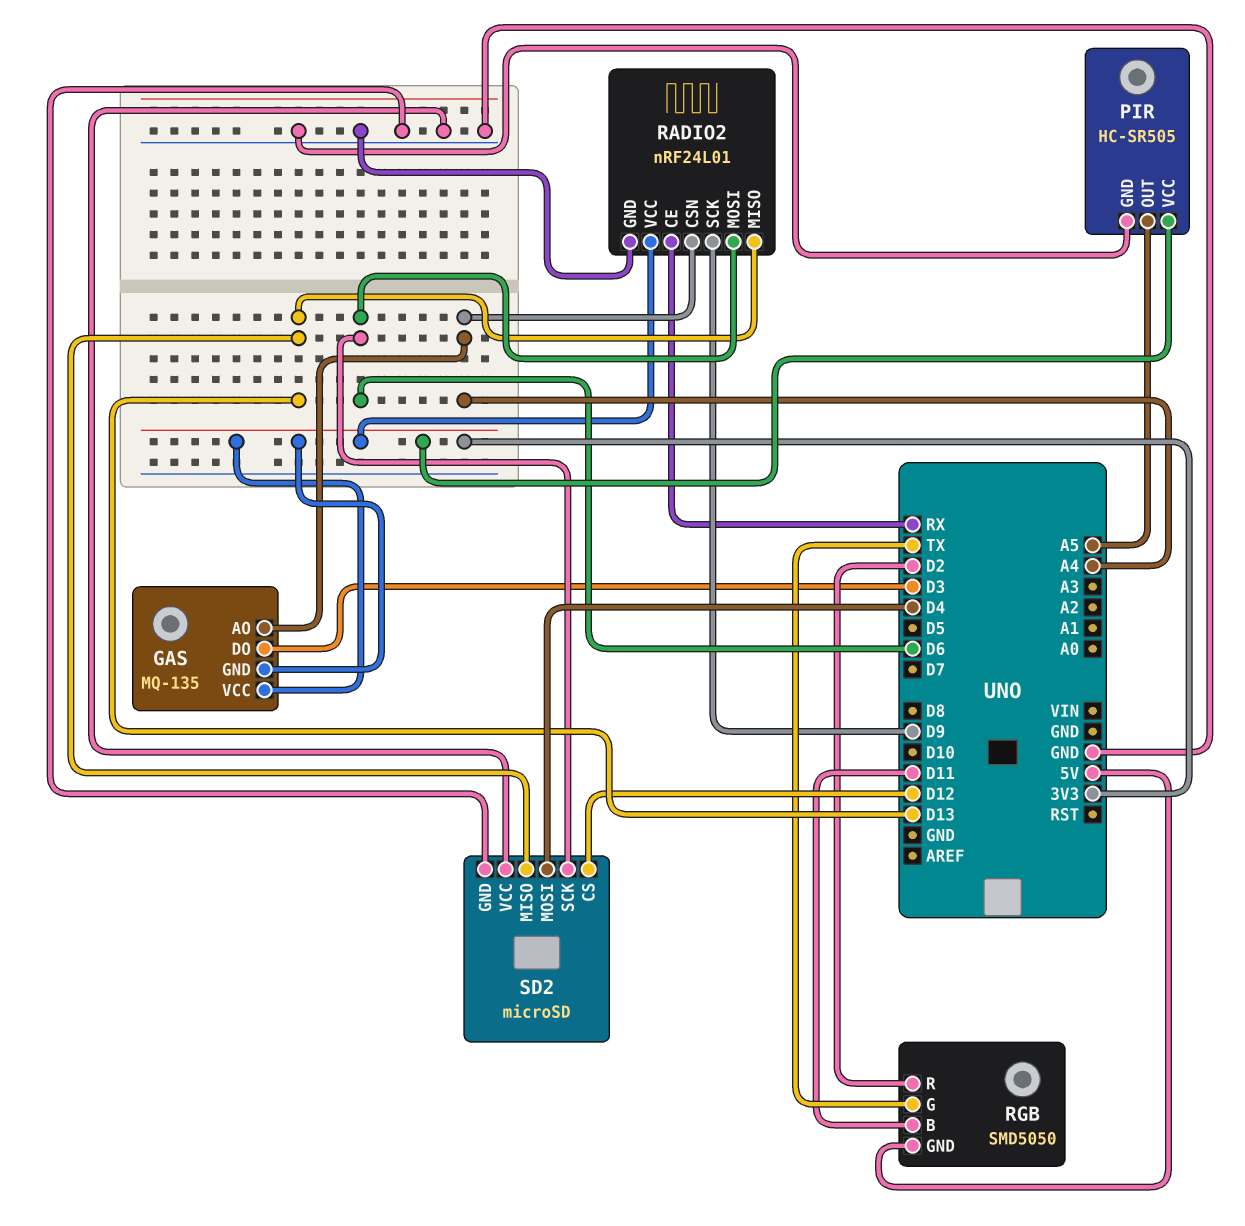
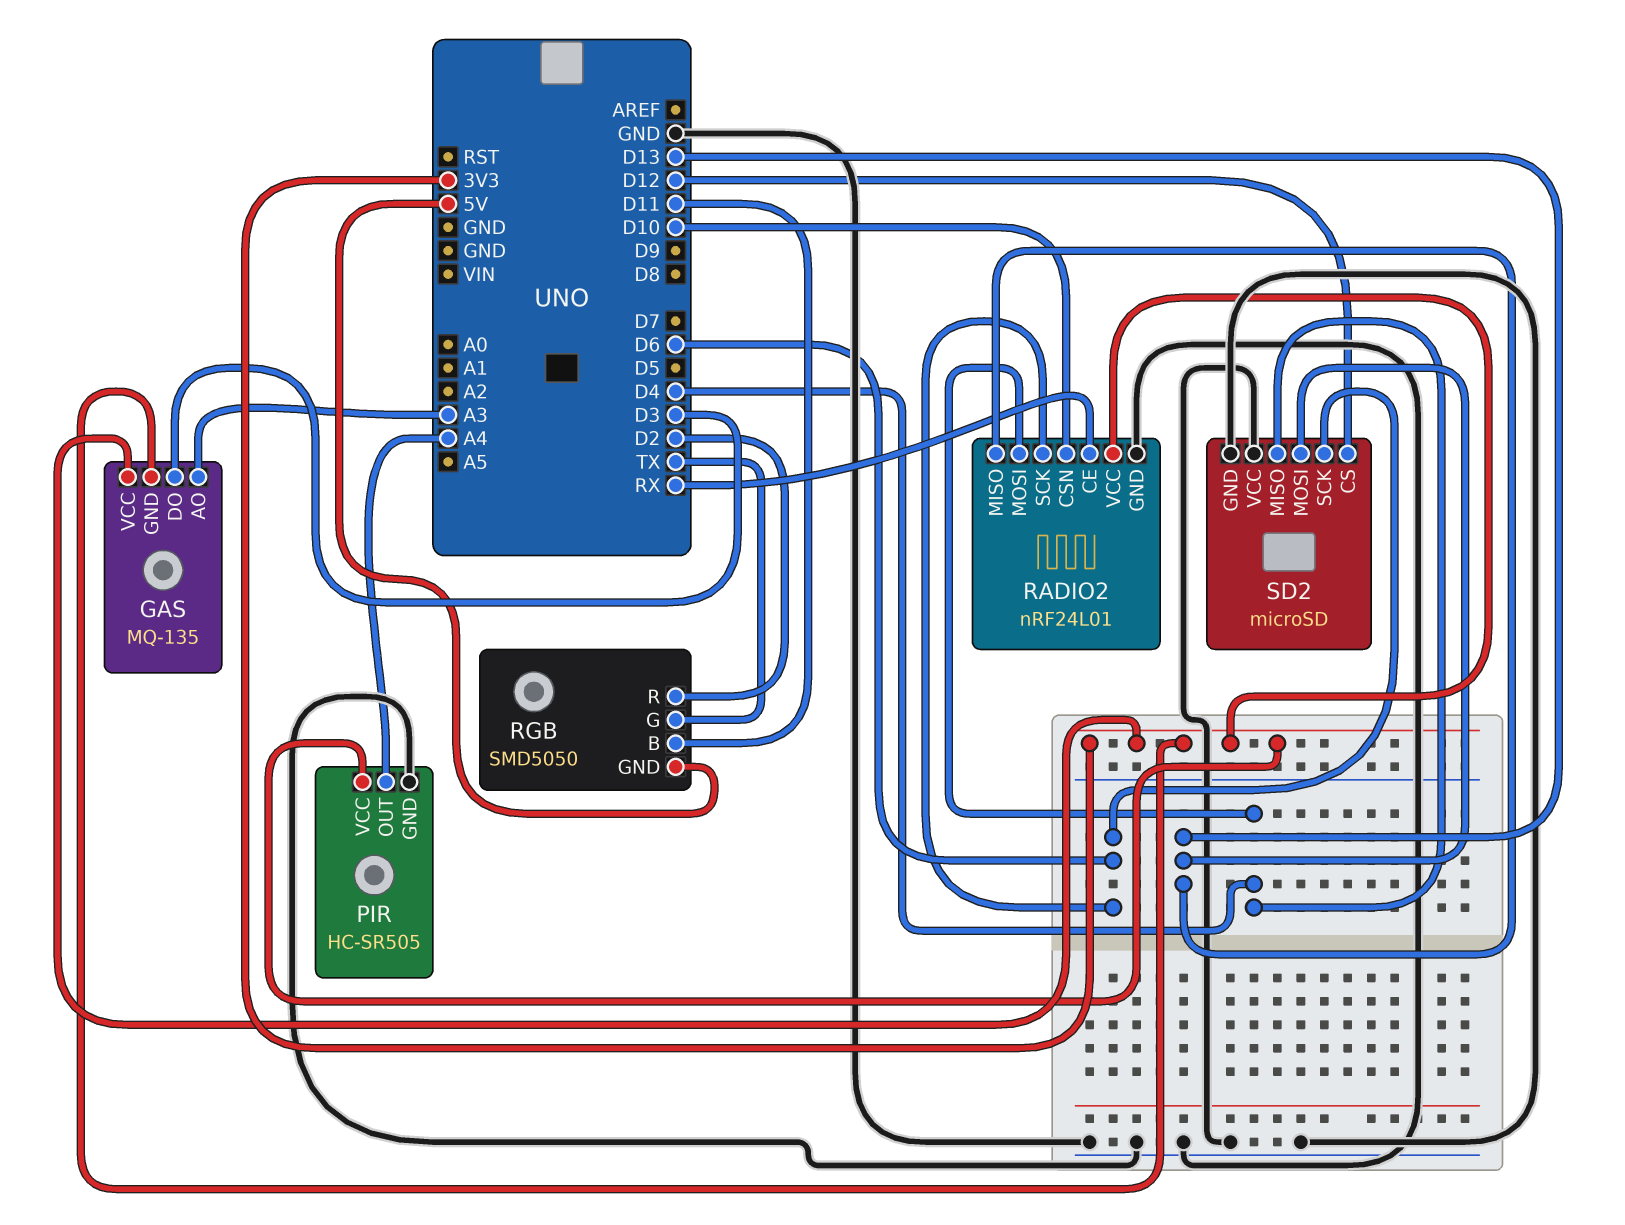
GAS pin AO: A4 -> A3
PIR pin OUT: A5 -> A4
RADIO2 pin CSN: A4 -> D10
RADIO2 pin MOSI: D6 -> D4
RADIO2 pin SCK: D9 -> D6
SD2 pin MISO: D13 -> D4
SD2 pin MOSI: D4 -> D13

